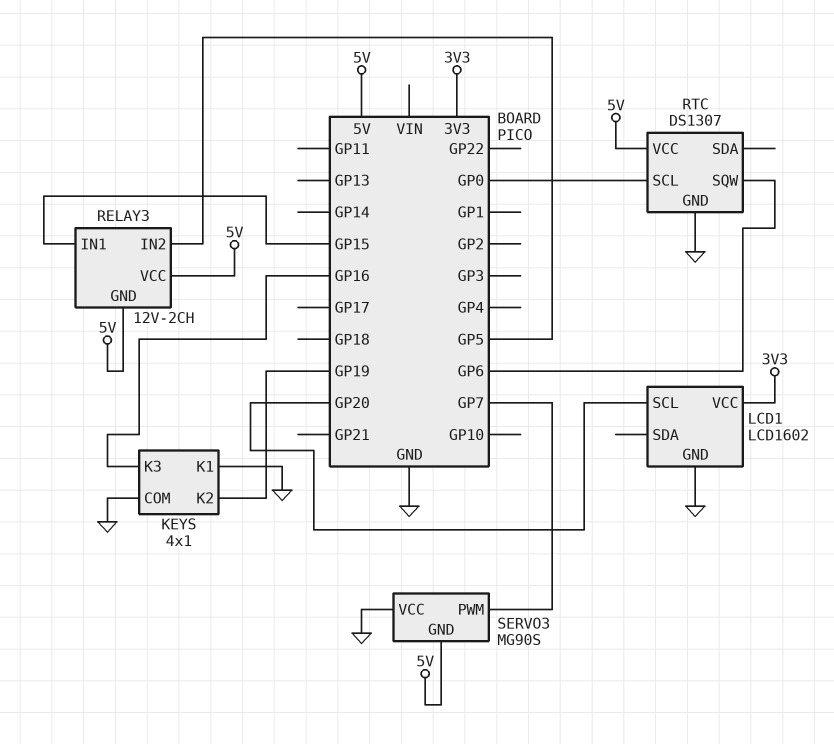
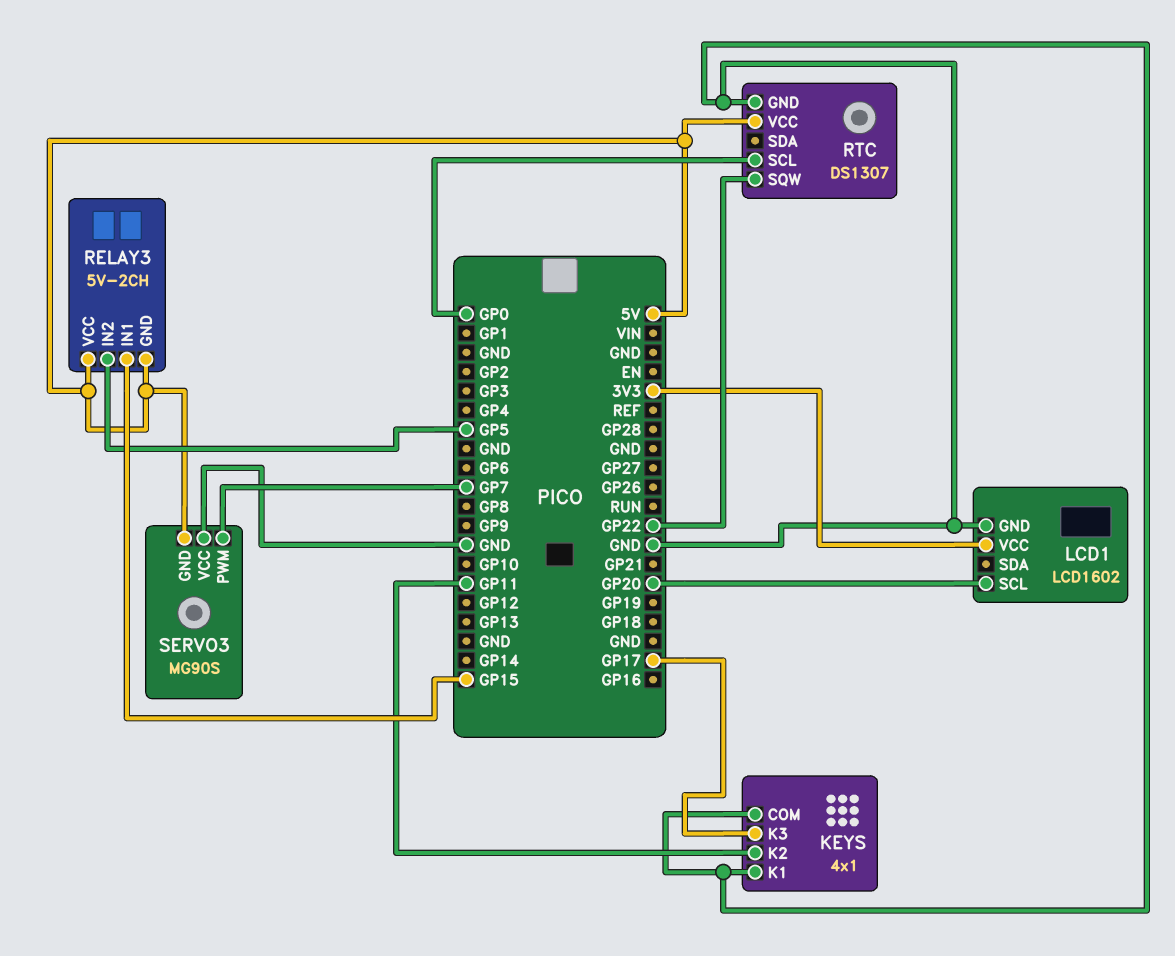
KEYS pin K2: GP19 -> GP11
KEYS pin K3: GP16 -> GP17
RELAY3: 12V-2CH -> 5V-2CH
RTC pin SQW: GP6 -> GP22

